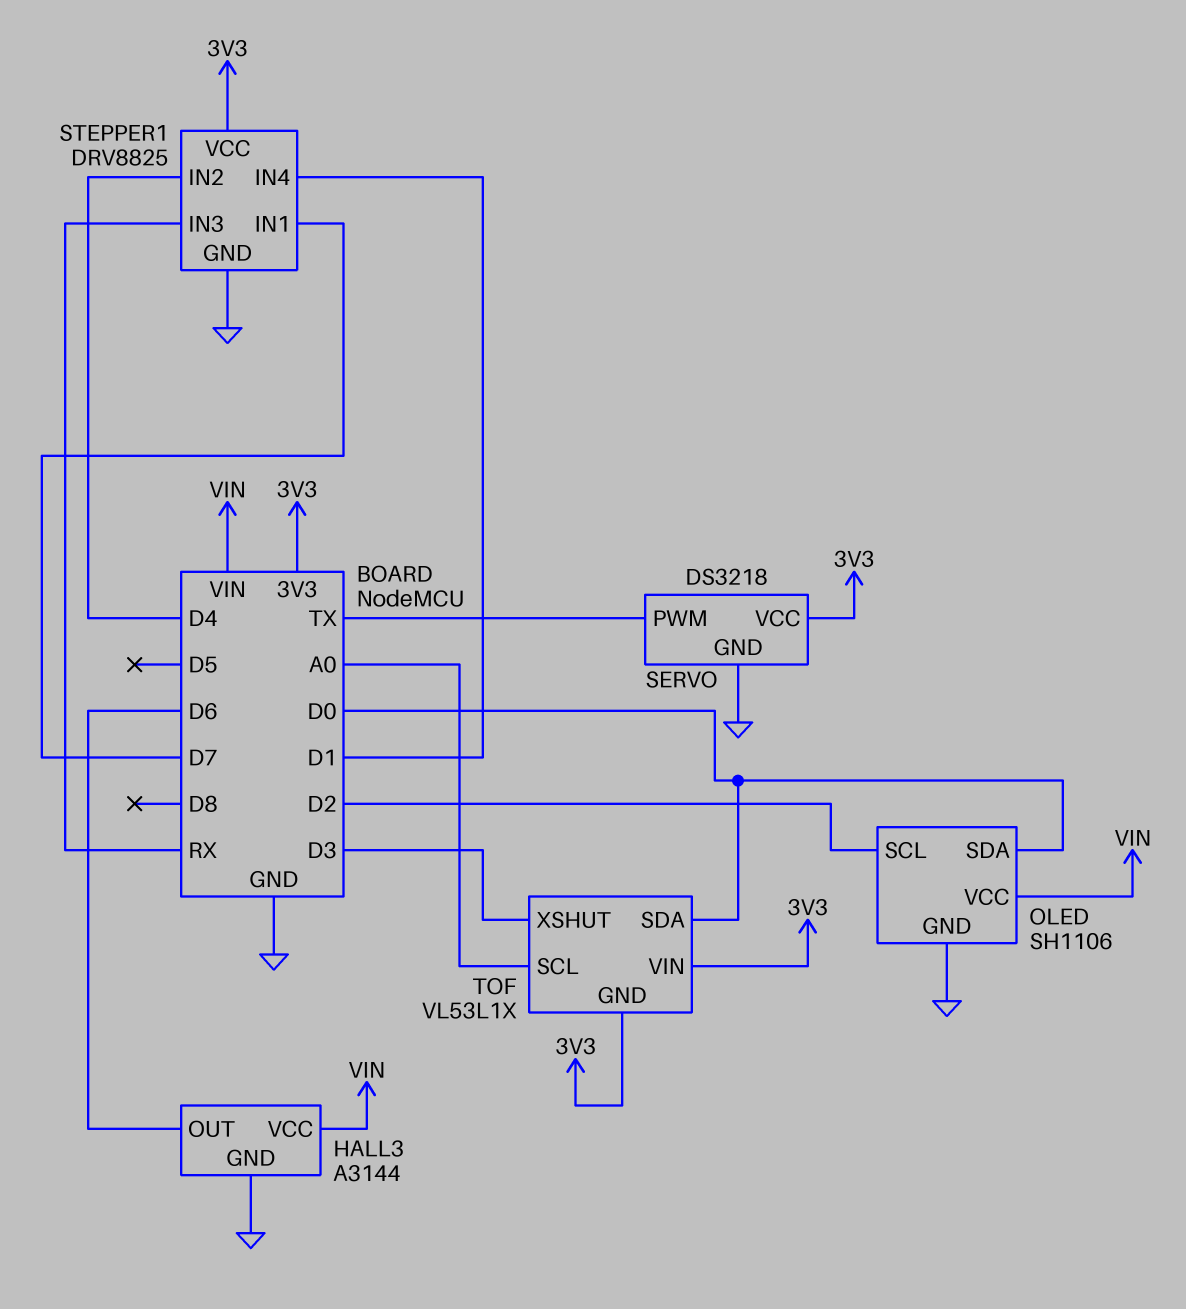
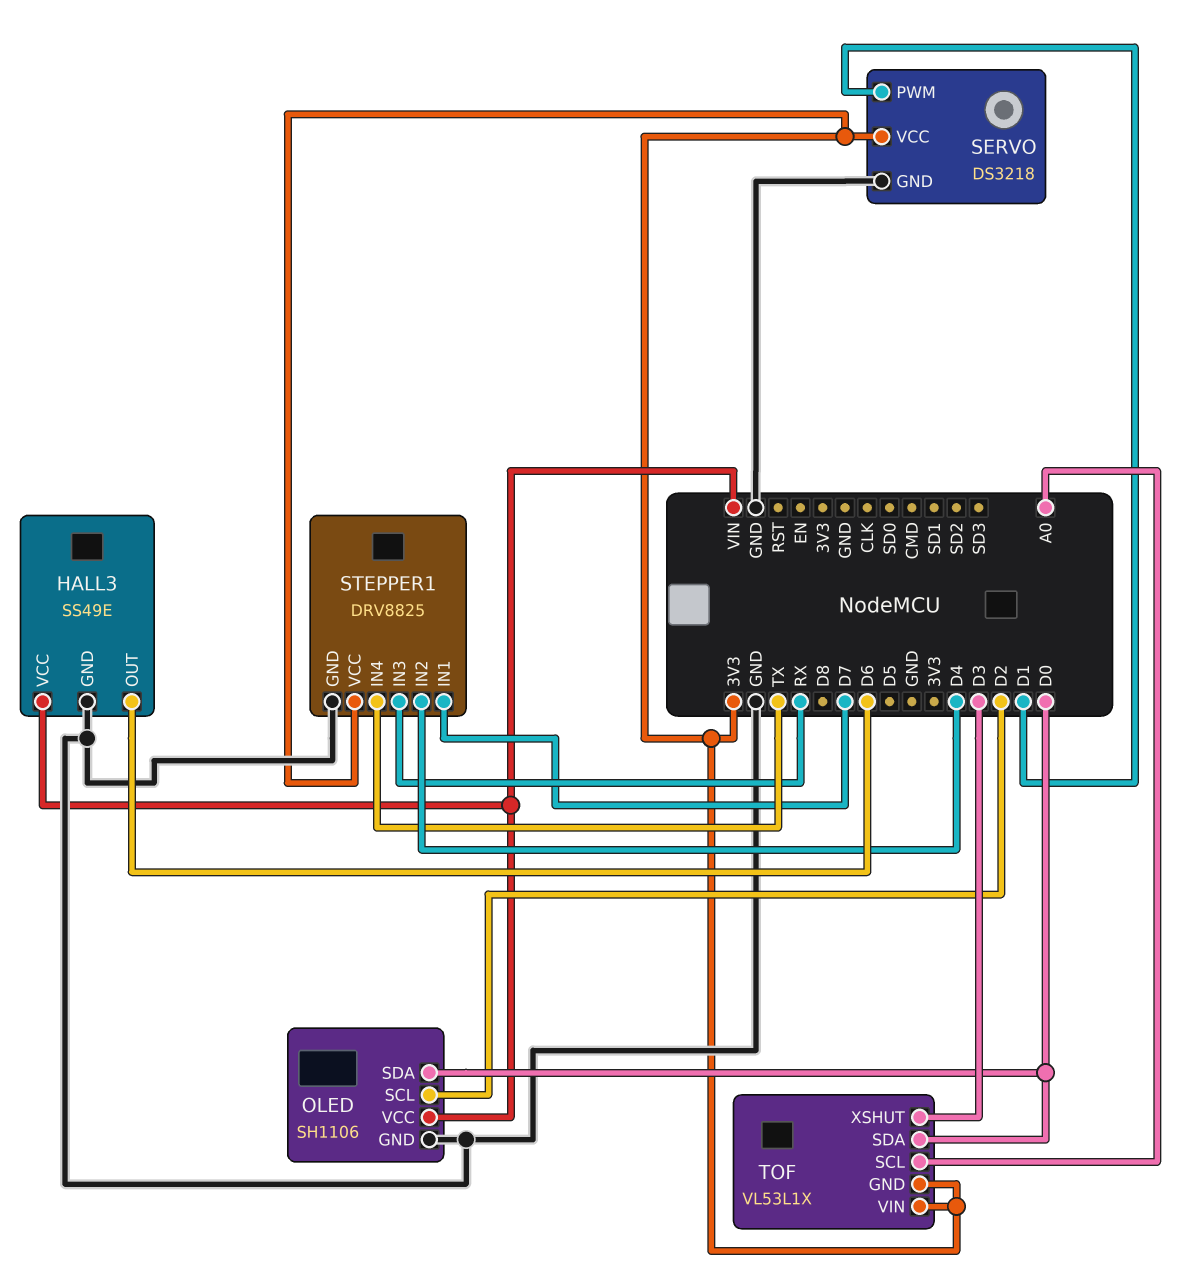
HALL3: A3144 -> SS49E
SERVO pin PWM: TX -> D1
STEPPER1 pin IN4: D1 -> TX

